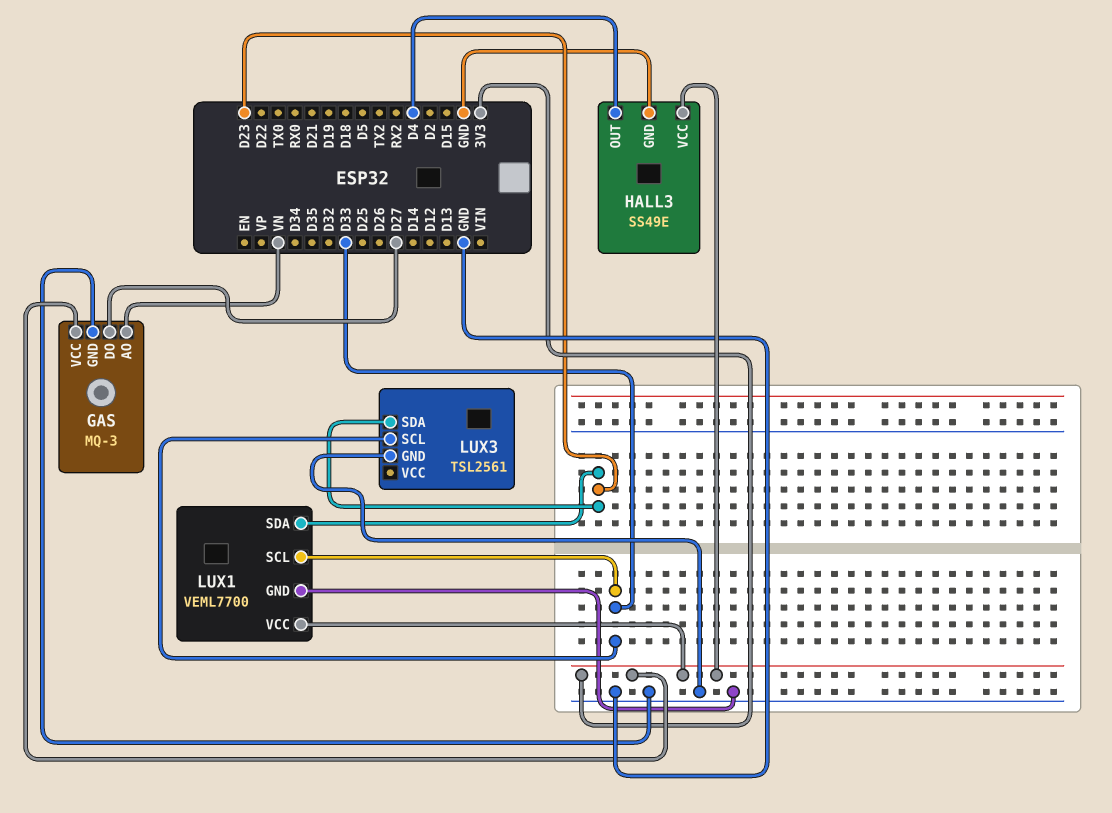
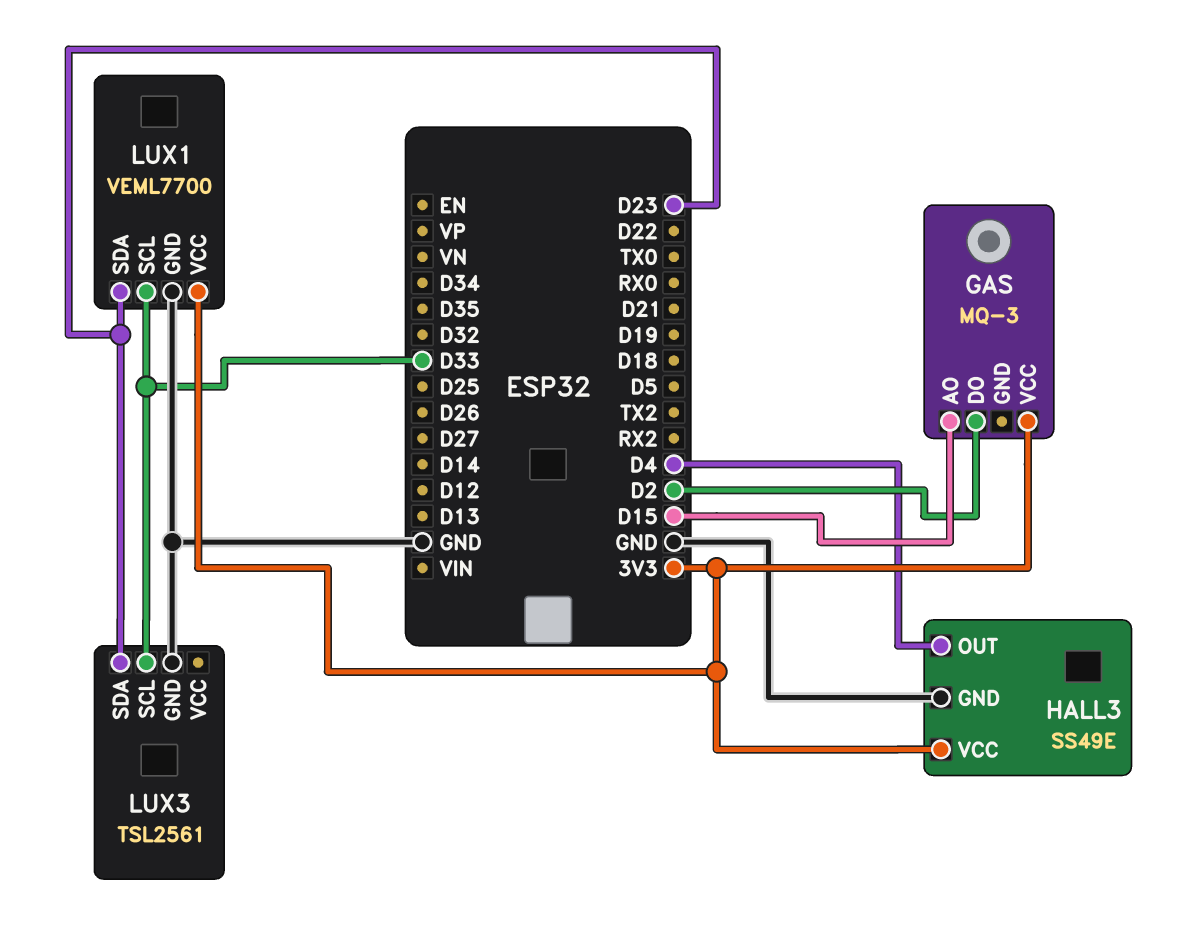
GAS pin AO: VN -> D15
GAS pin DO: D27 -> D2
GAS pin GND: GND -> none

